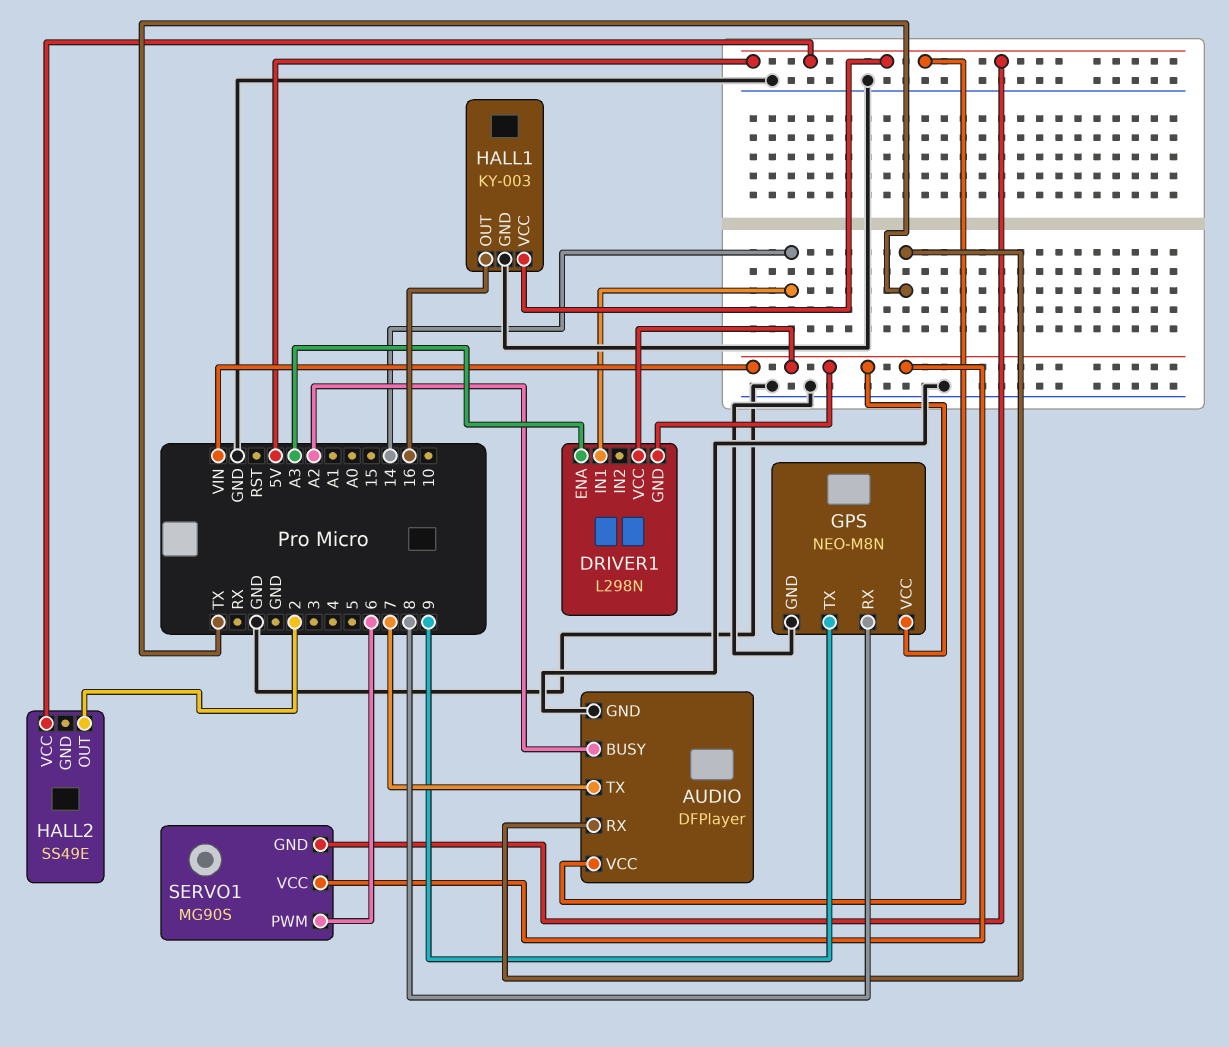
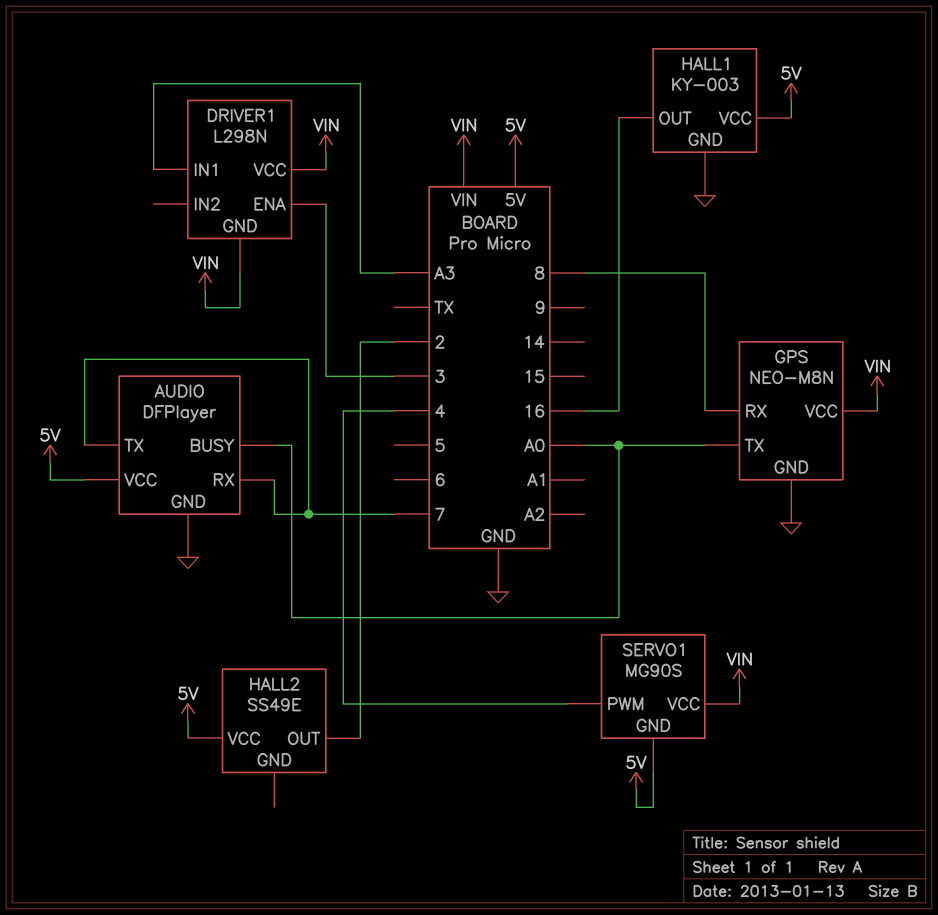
AUDIO pin BUSY: A2 -> A0
AUDIO pin RX: TX -> 7
DRIVER1 pin ENA: A3 -> 3
DRIVER1 pin IN1: 14 -> A3
GPS pin TX: 9 -> A0
SERVO1 pin PWM: 6 -> 4

